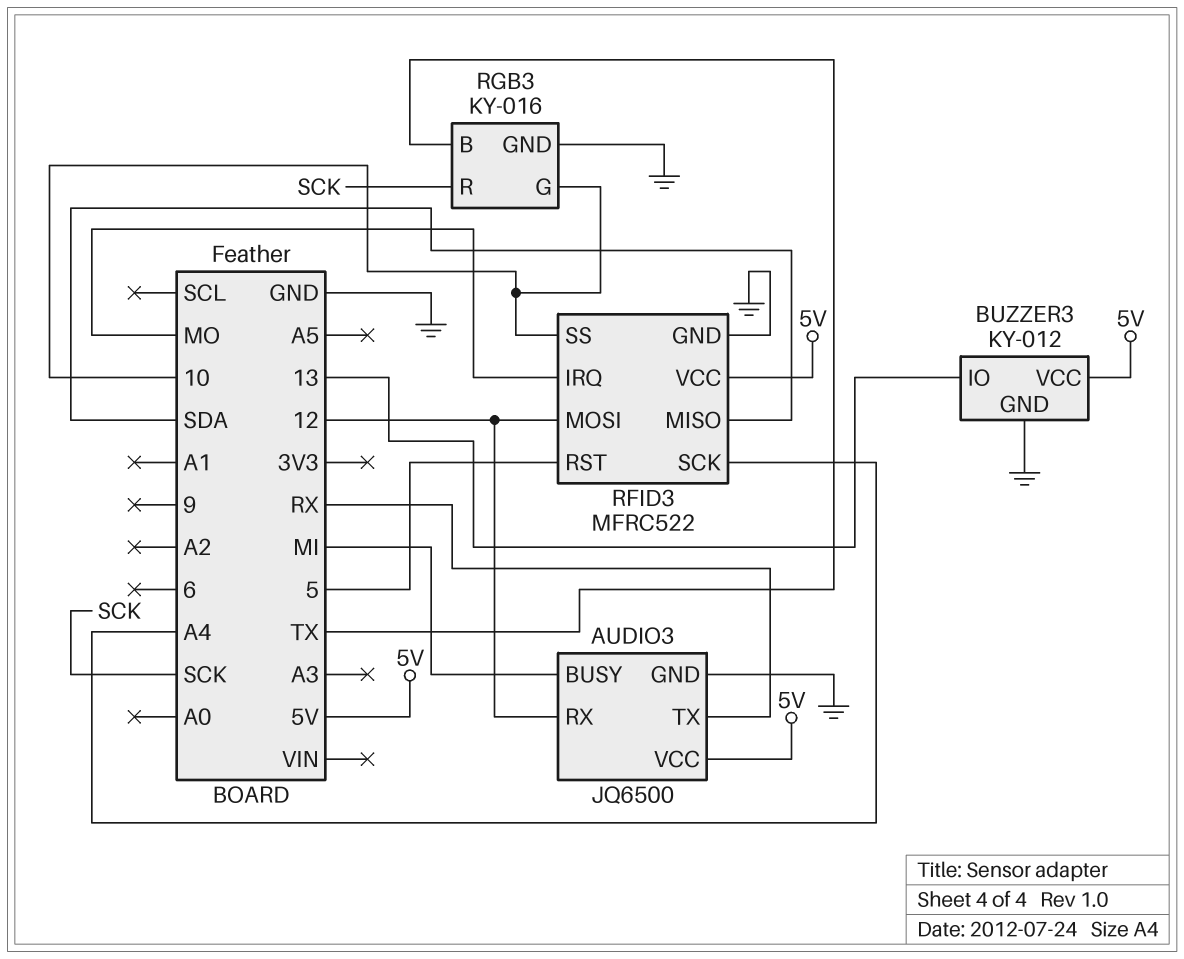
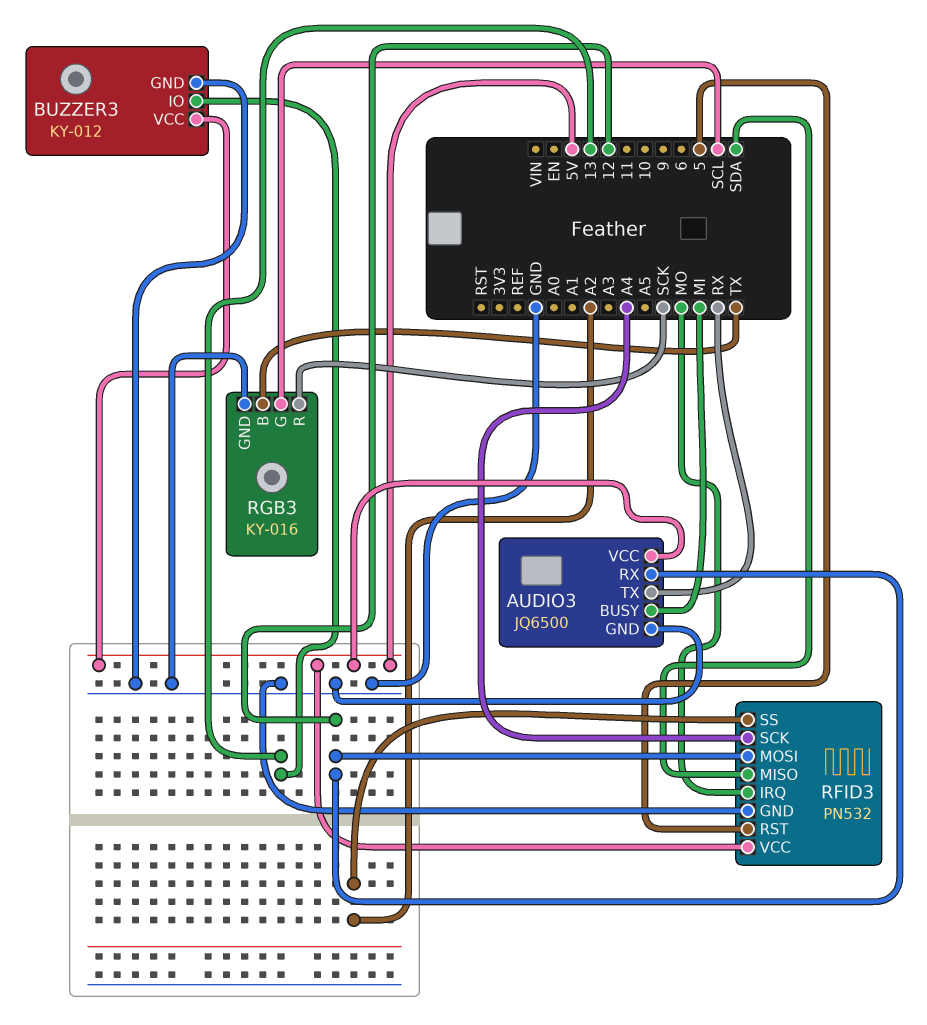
RFID3: MFRC522 -> PN532
RFID3 pin SS: 10 -> A2
RGB3 pin G: 10 -> SCL

